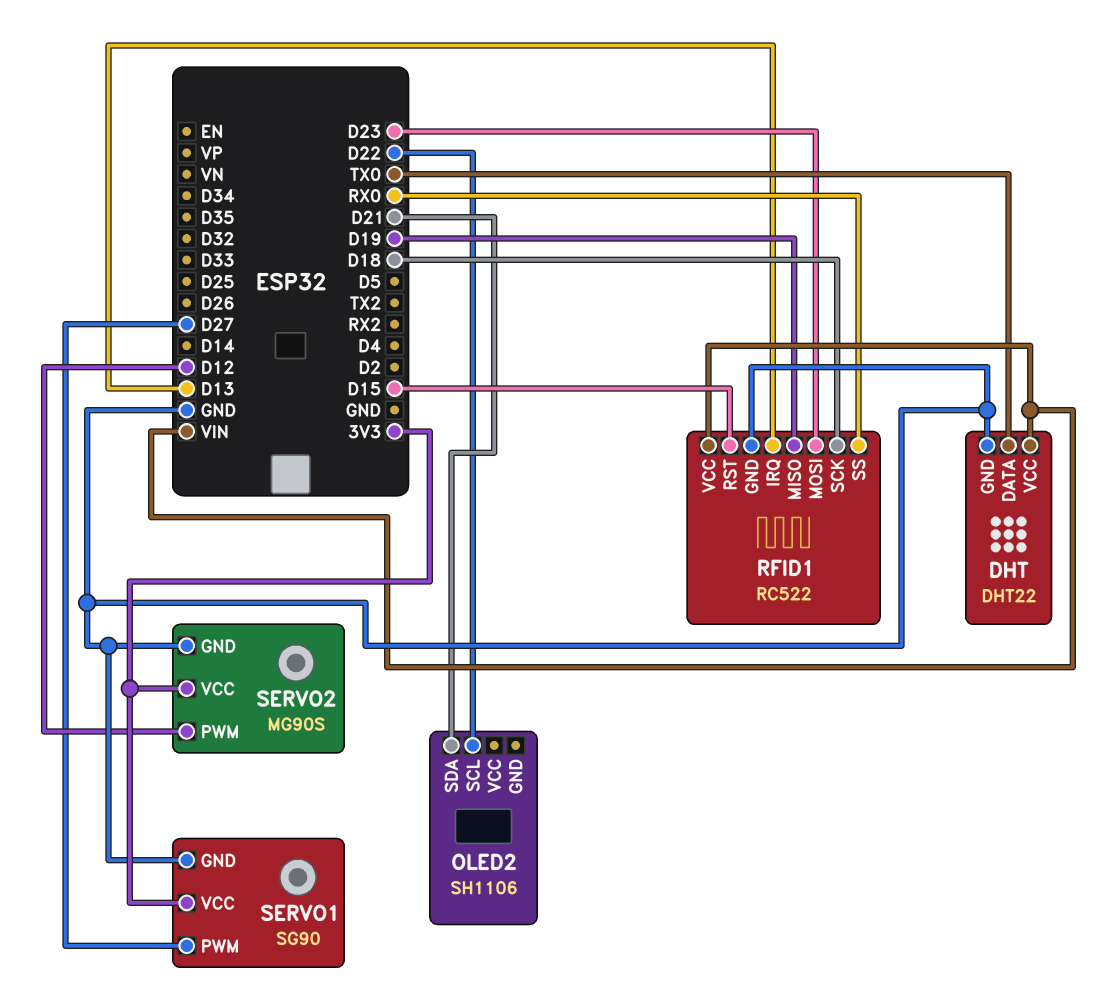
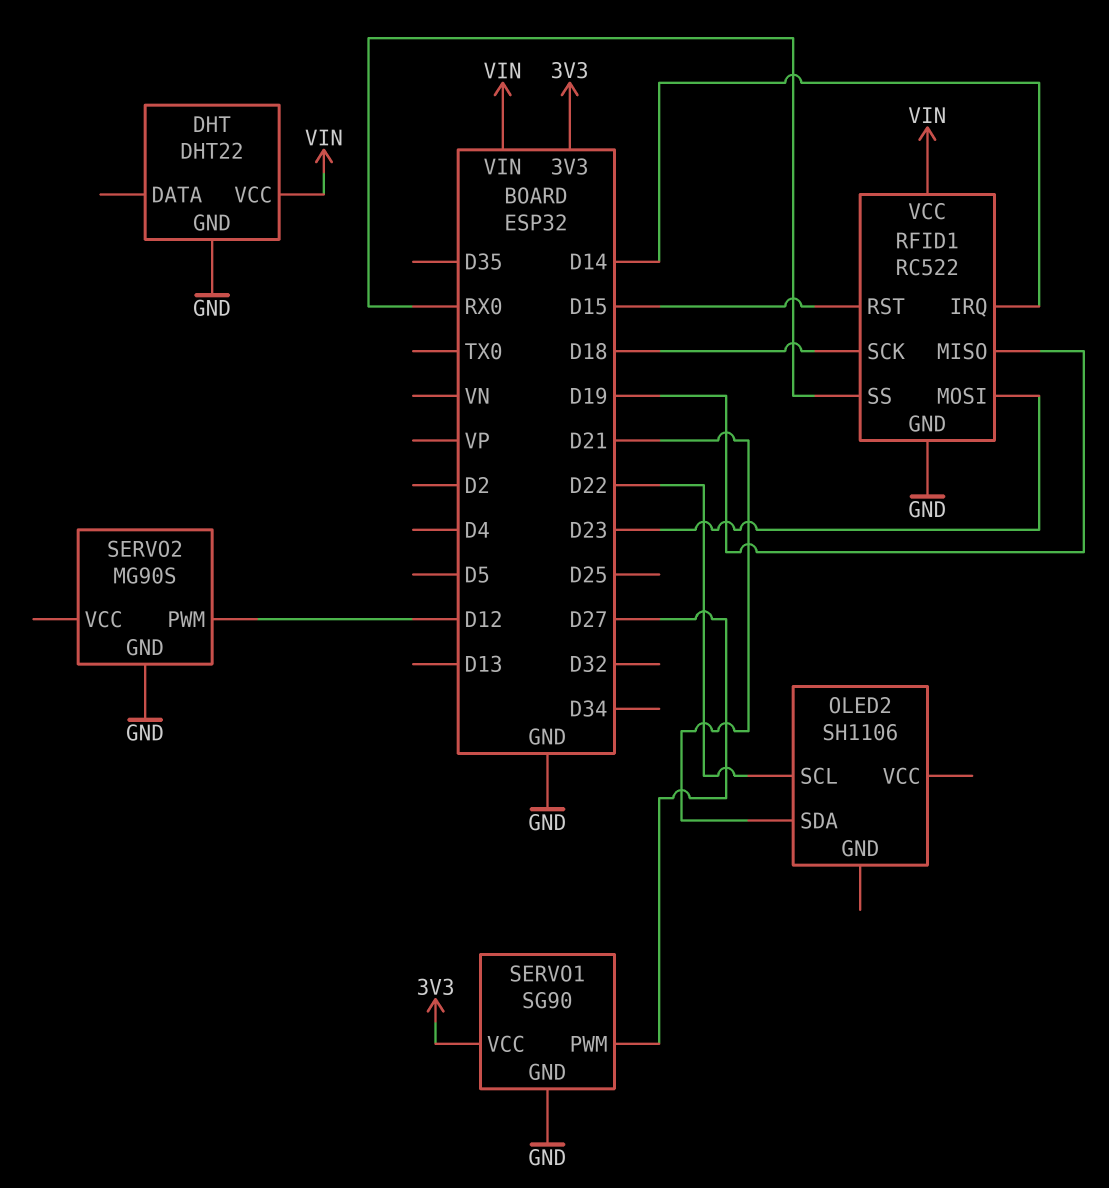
DHT pin DATA: TX0 -> none
RFID1 pin IRQ: D13 -> D14
SERVO2 pin VCC: 3V3 -> none

